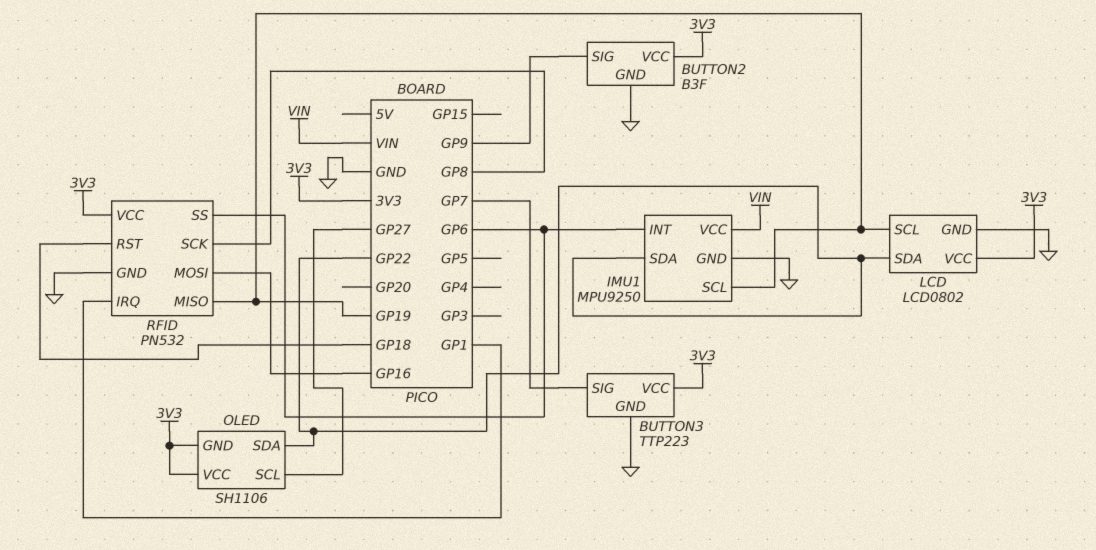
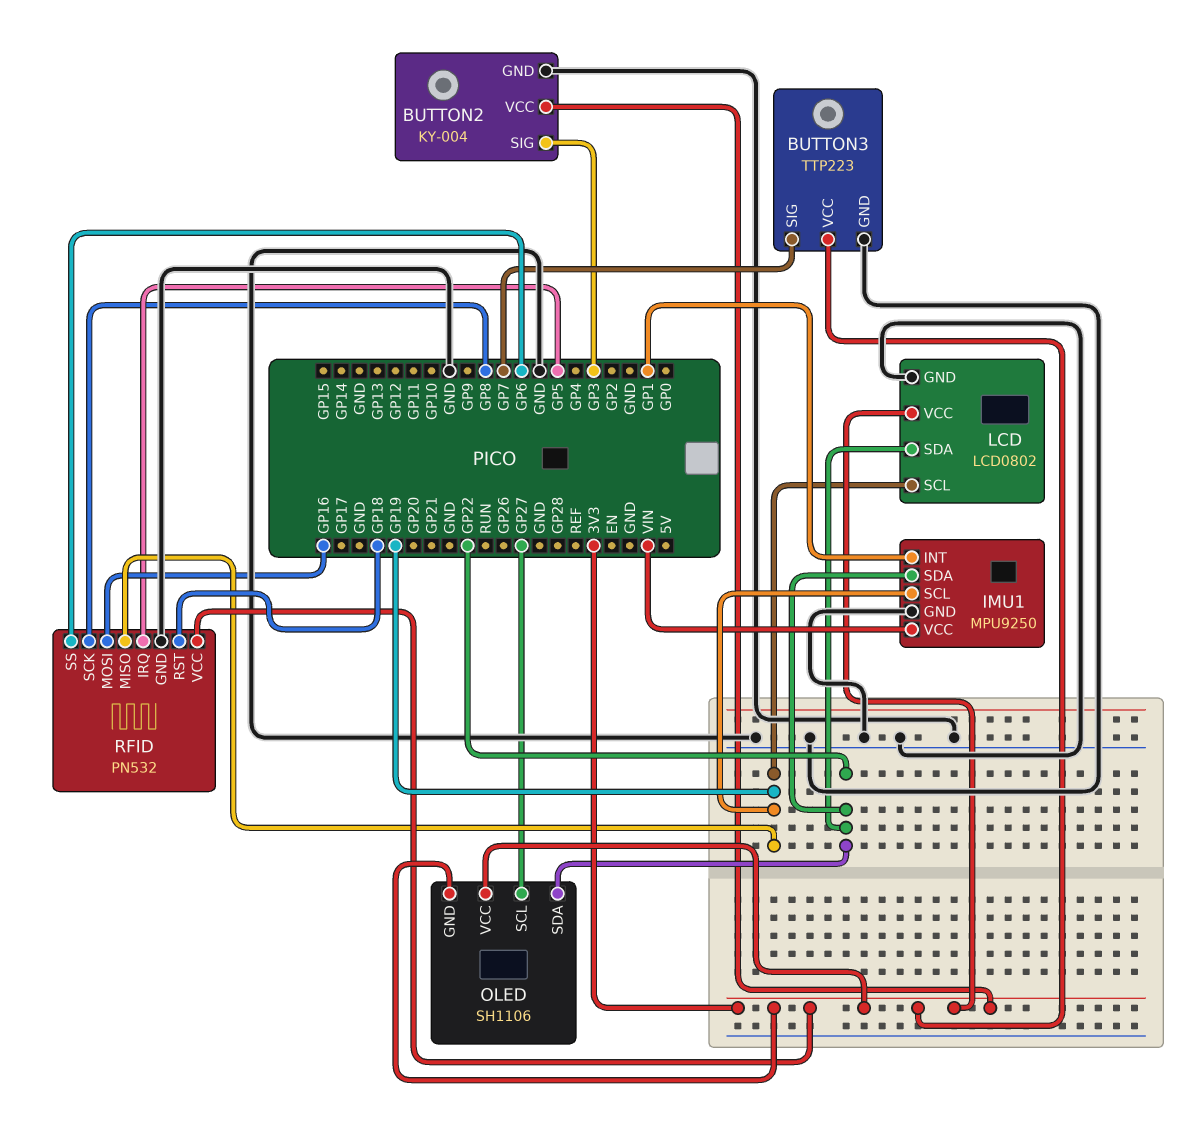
BUTTON2: B3F -> KY-004
BUTTON2 pin SIG: GP9 -> GP3
IMU1 pin INT: GP6 -> GP1
RFID pin IRQ: GP1 -> GP5

